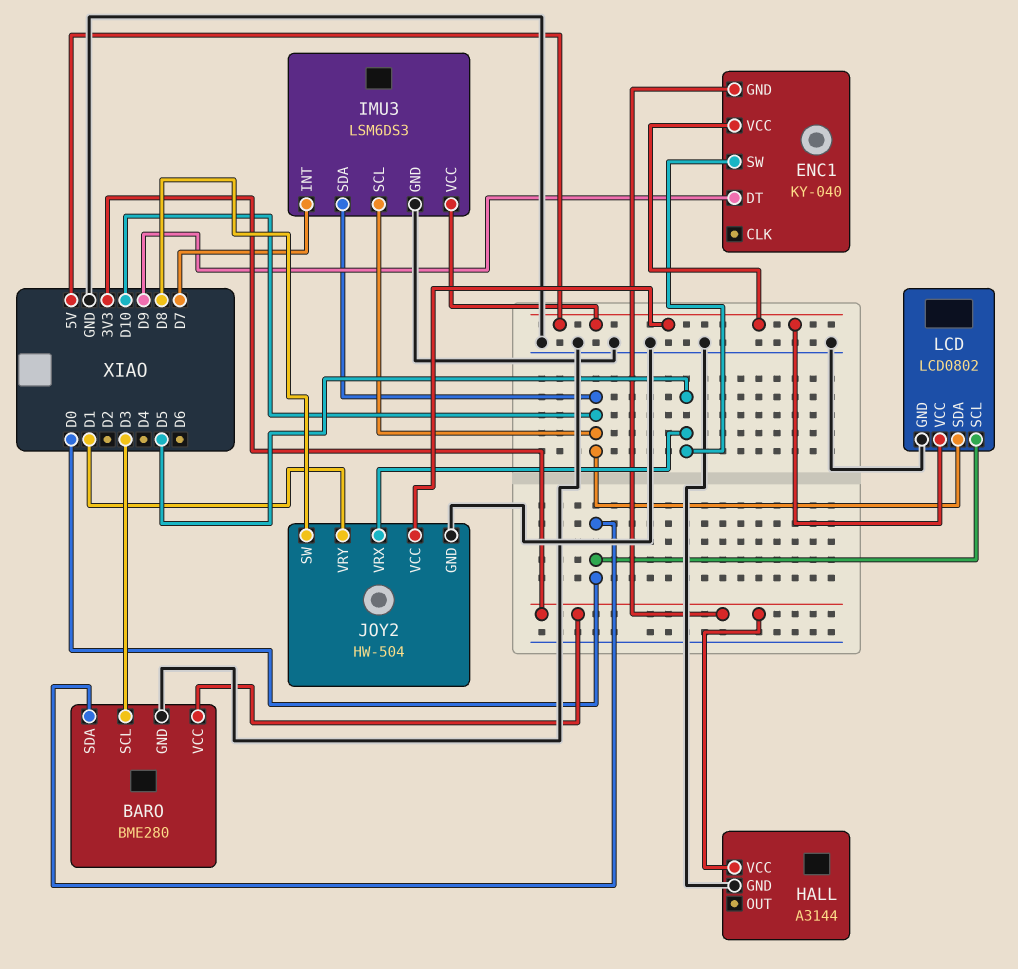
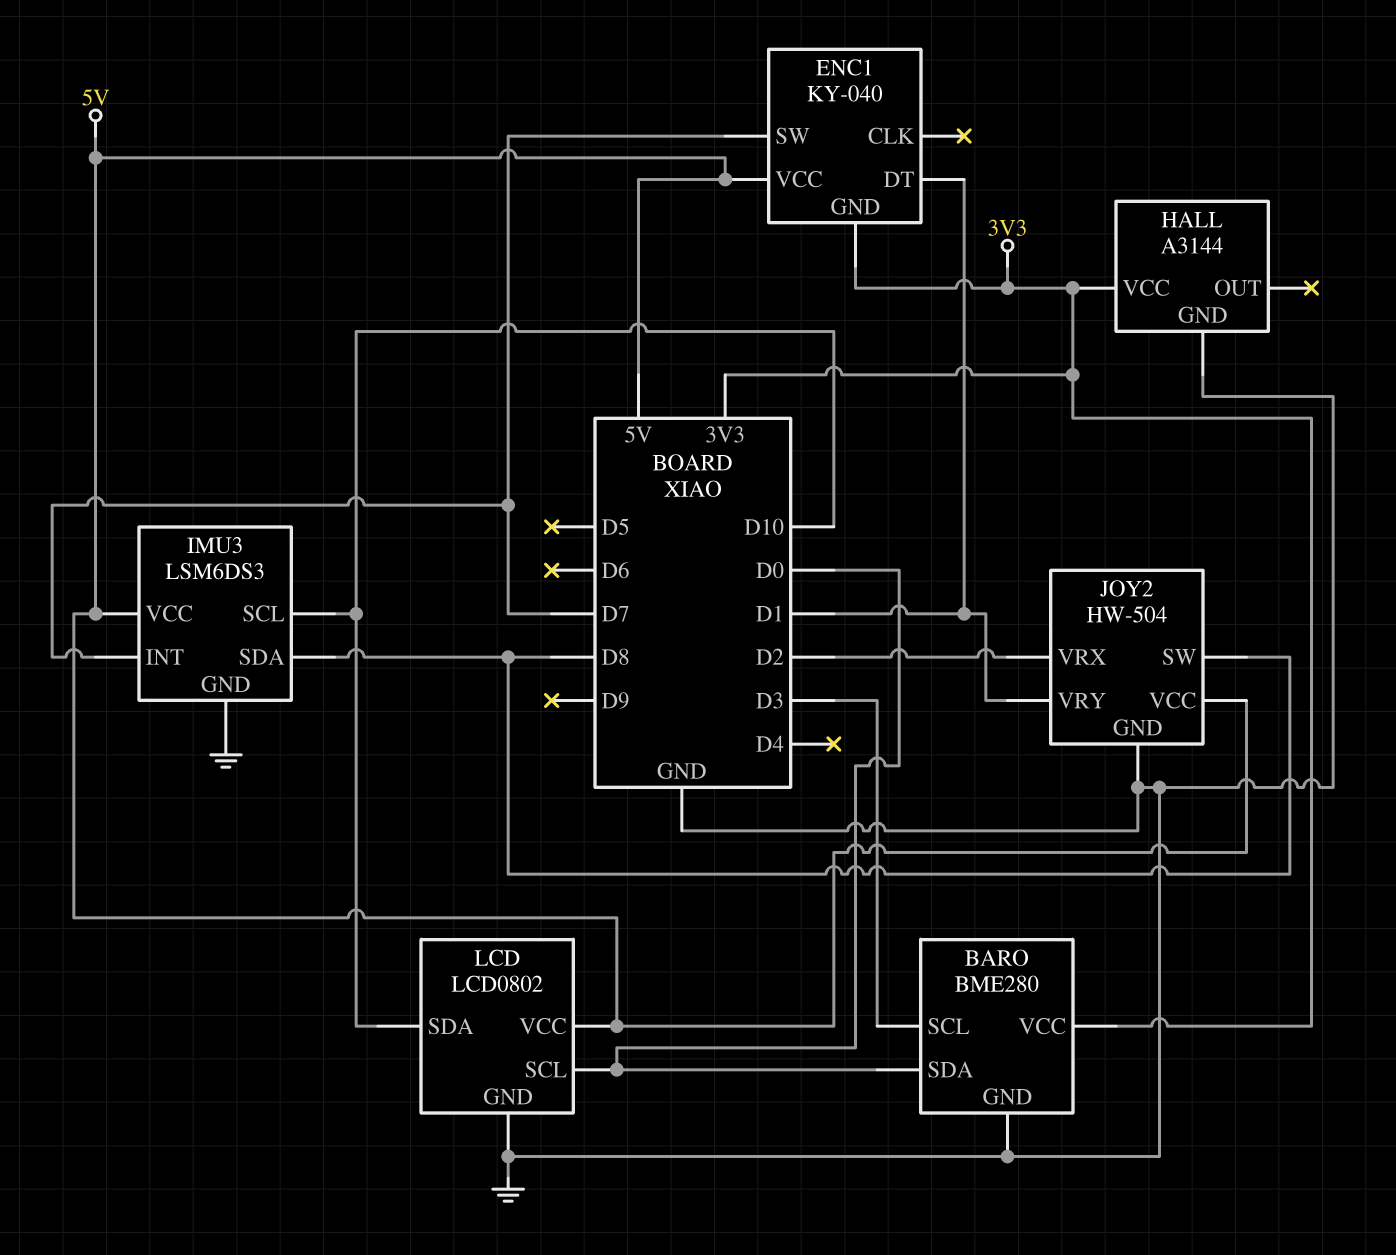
ENC1 pin DT: D9 -> D1
ENC1 pin SW: D5 -> D7
IMU3 pin SDA: D10 -> D8
JOY2 pin VRX: D5 -> D2

